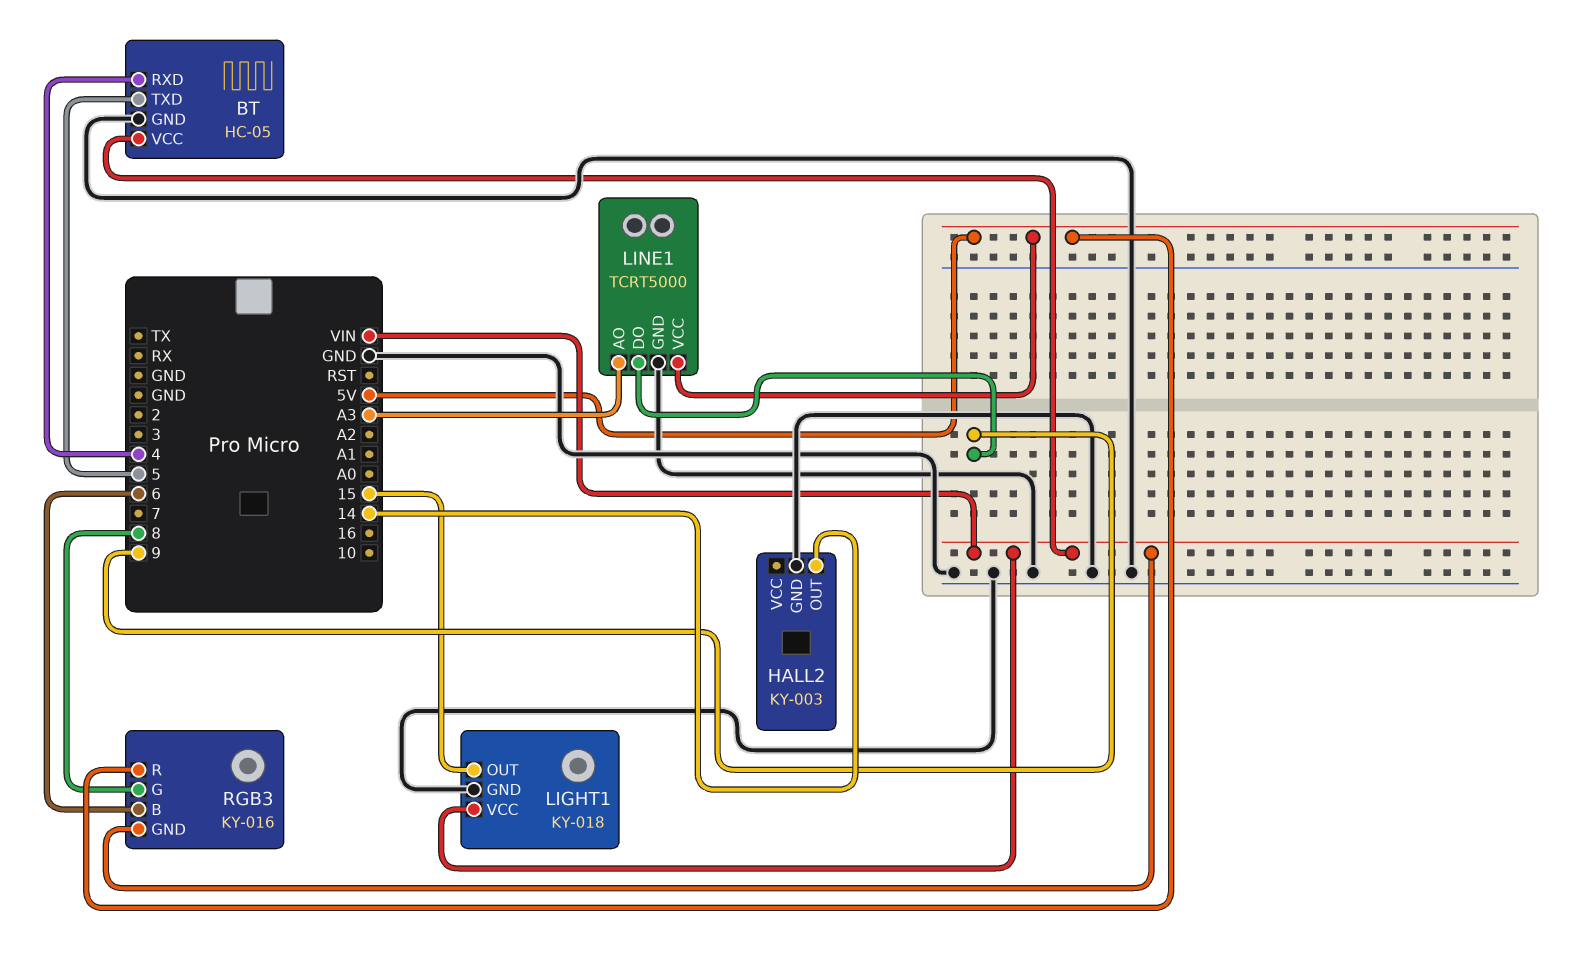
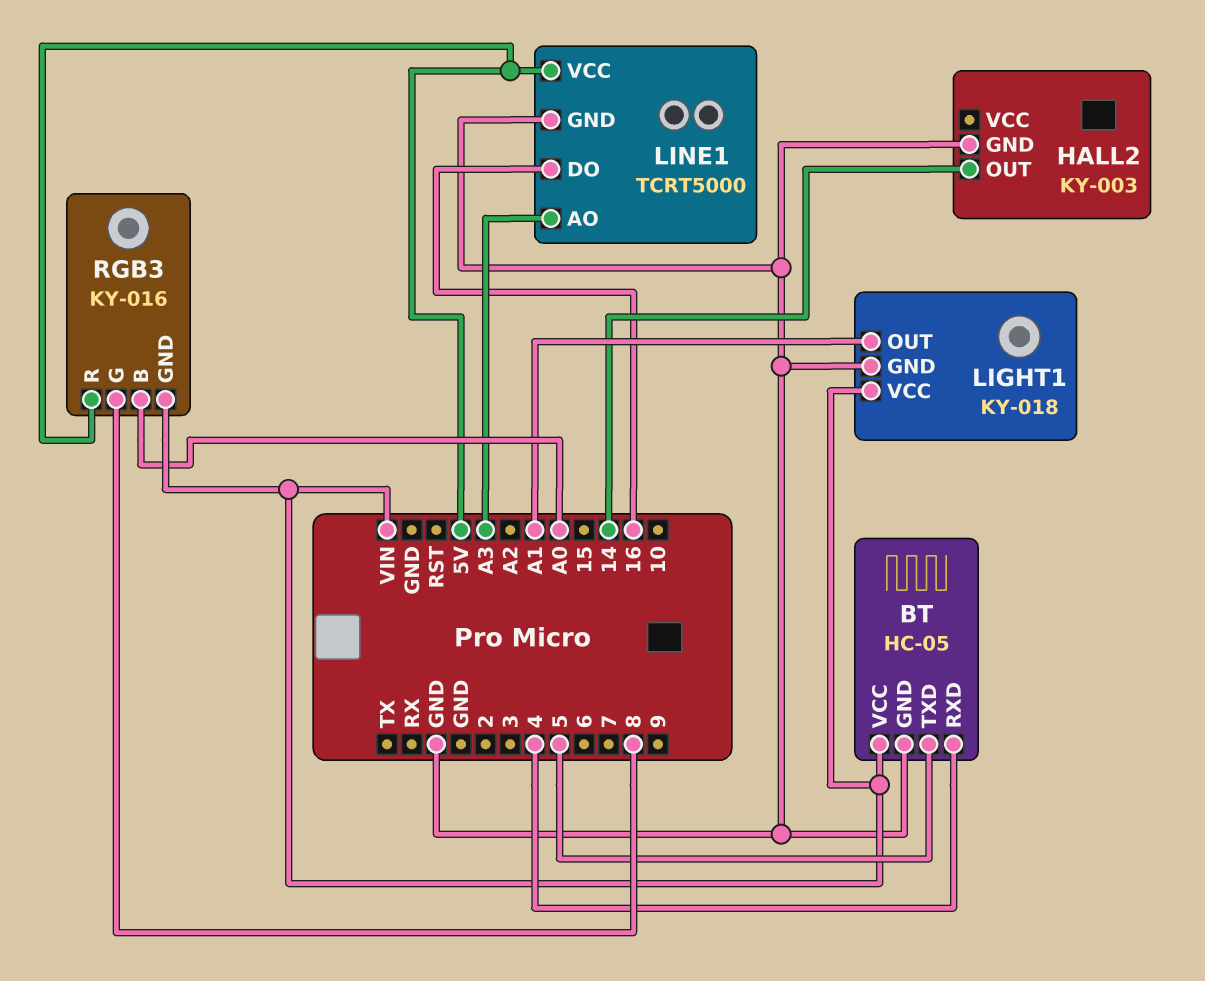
LIGHT1 pin OUT: 15 -> A1
LINE1 pin DO: 9 -> 16
RGB3 pin B: 6 -> A0

